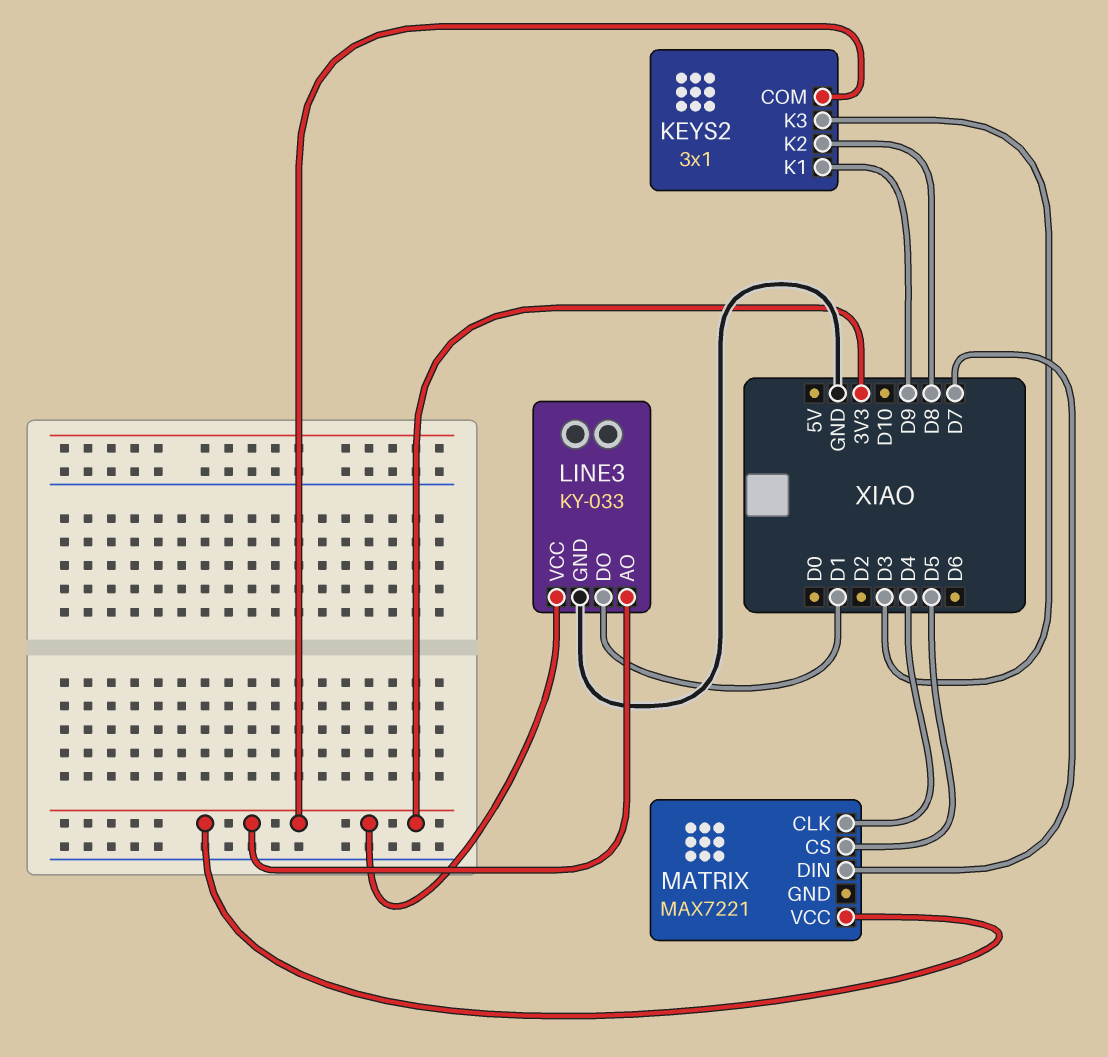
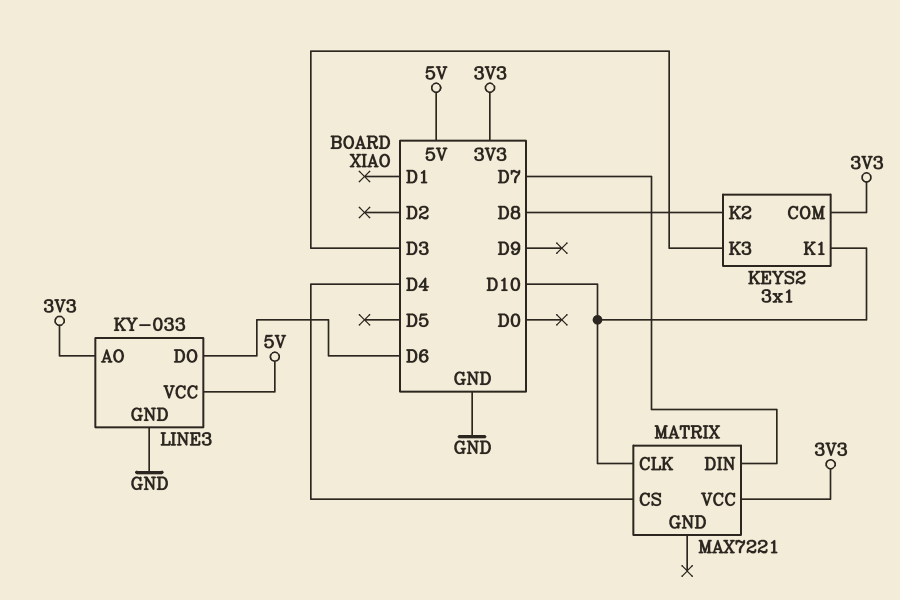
KEYS2 pin K1: D9 -> D10
LINE3 pin DO: D1 -> D6
LINE3 pin VCC: 3V3 -> 5V
MATRIX pin CLK: D4 -> D10
MATRIX pin CS: D5 -> D4

